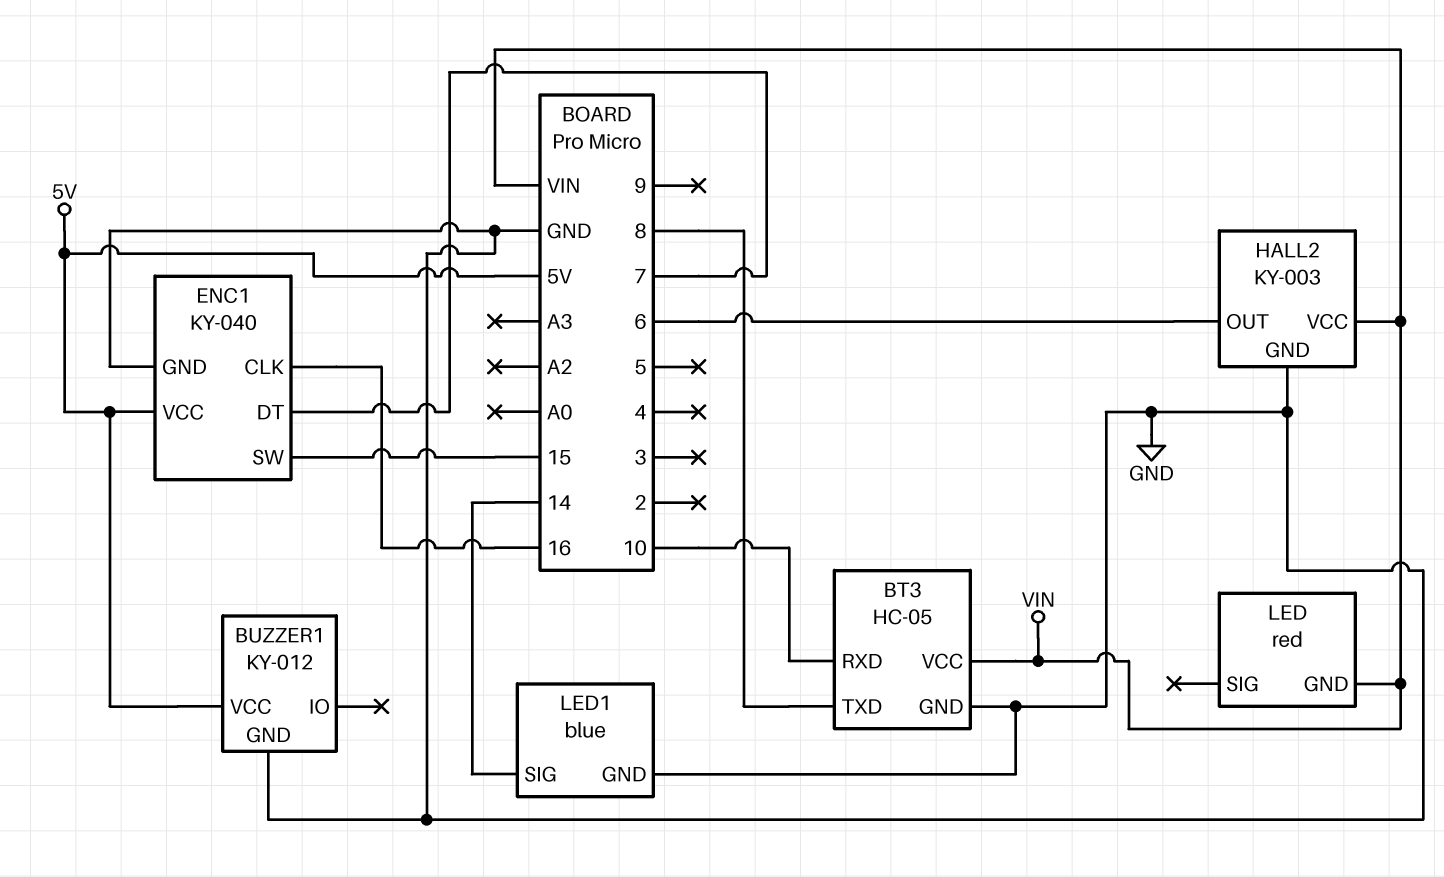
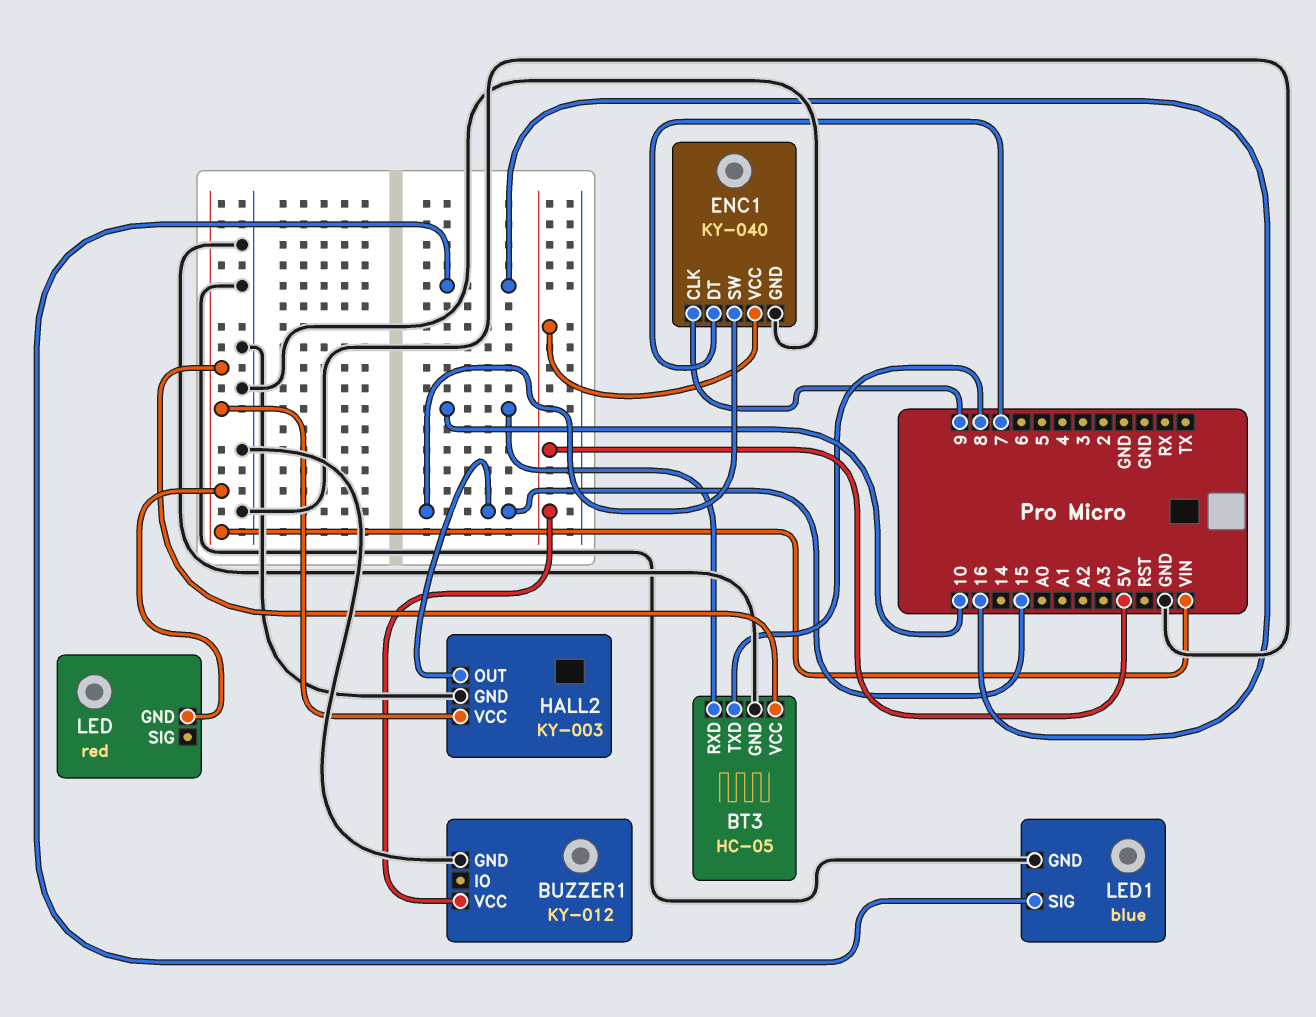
ENC1 pin CLK: 16 -> 9
HALL2 pin OUT: 6 -> 15
LED1 pin SIG: 14 -> 16

